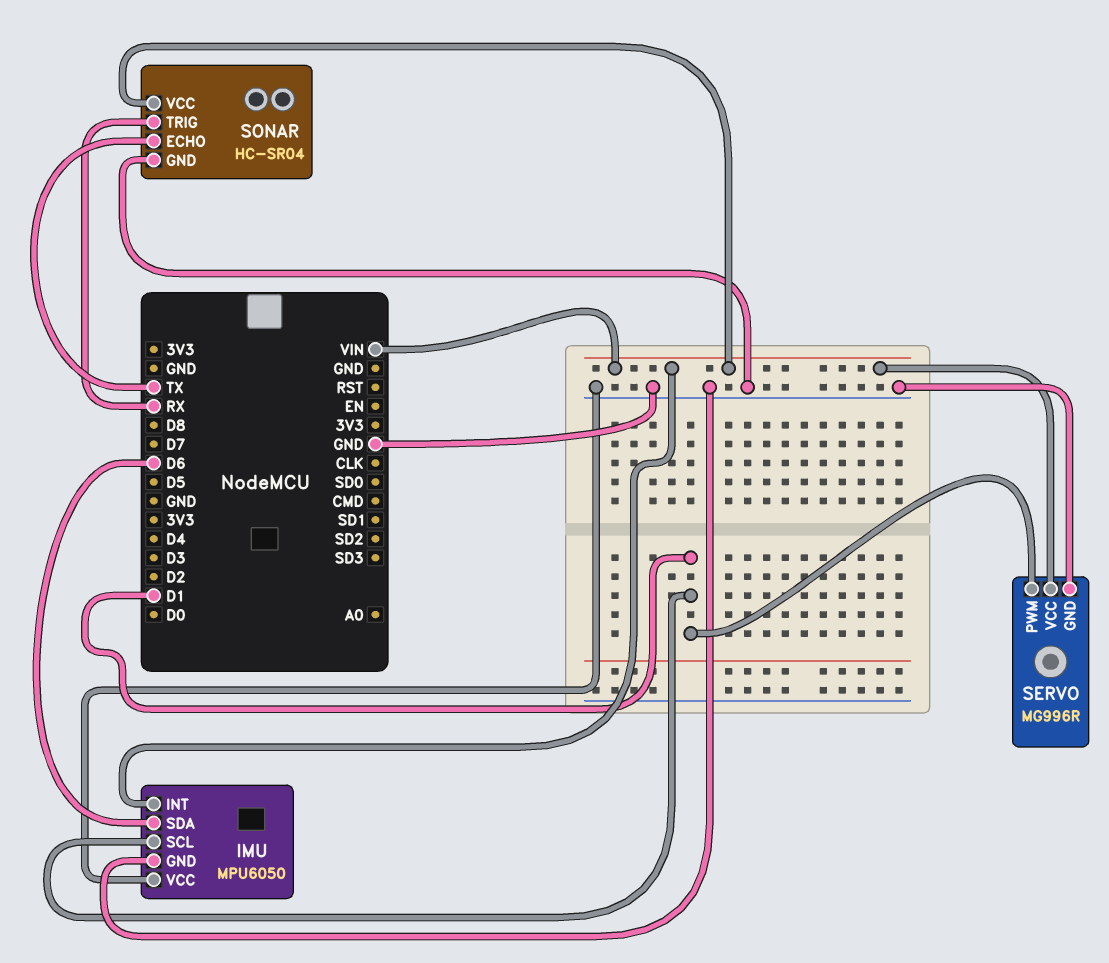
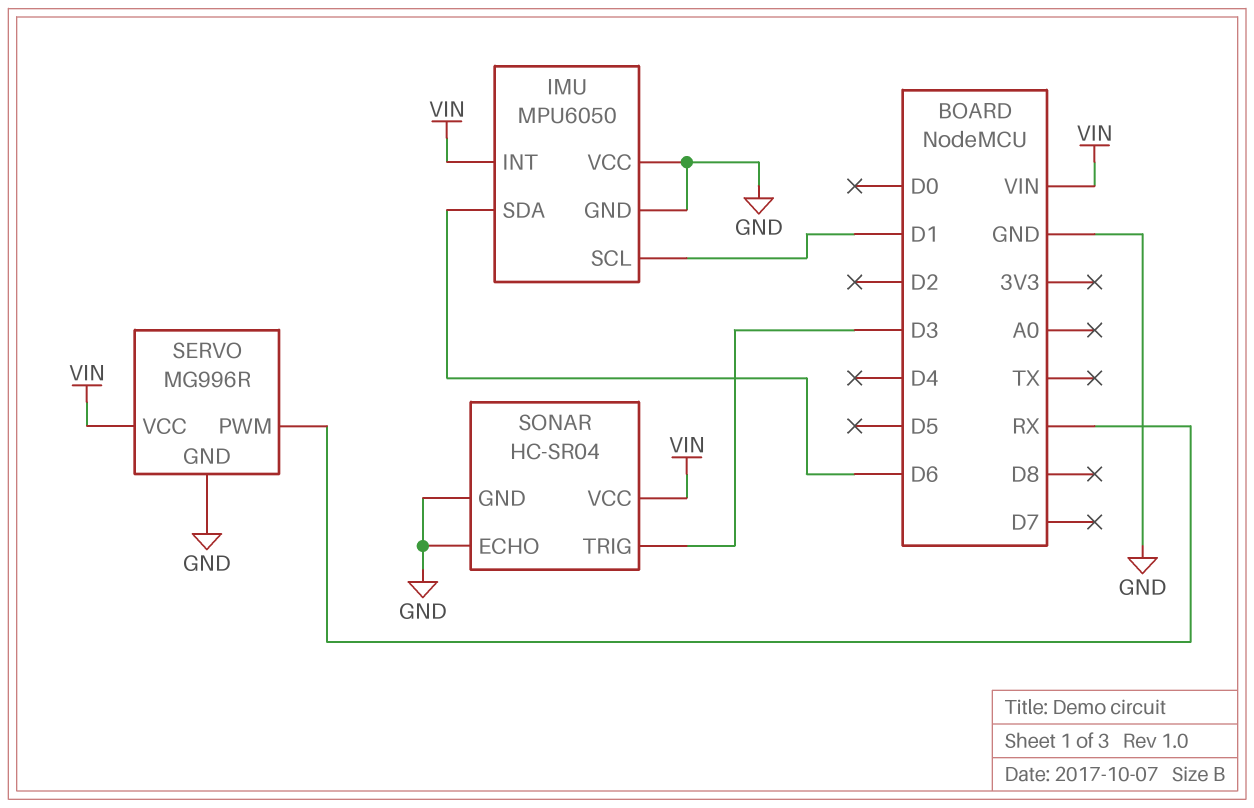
SERVO pin PWM: D1 -> RX
SONAR pin ECHO: TX -> GND
SONAR pin TRIG: RX -> D3

